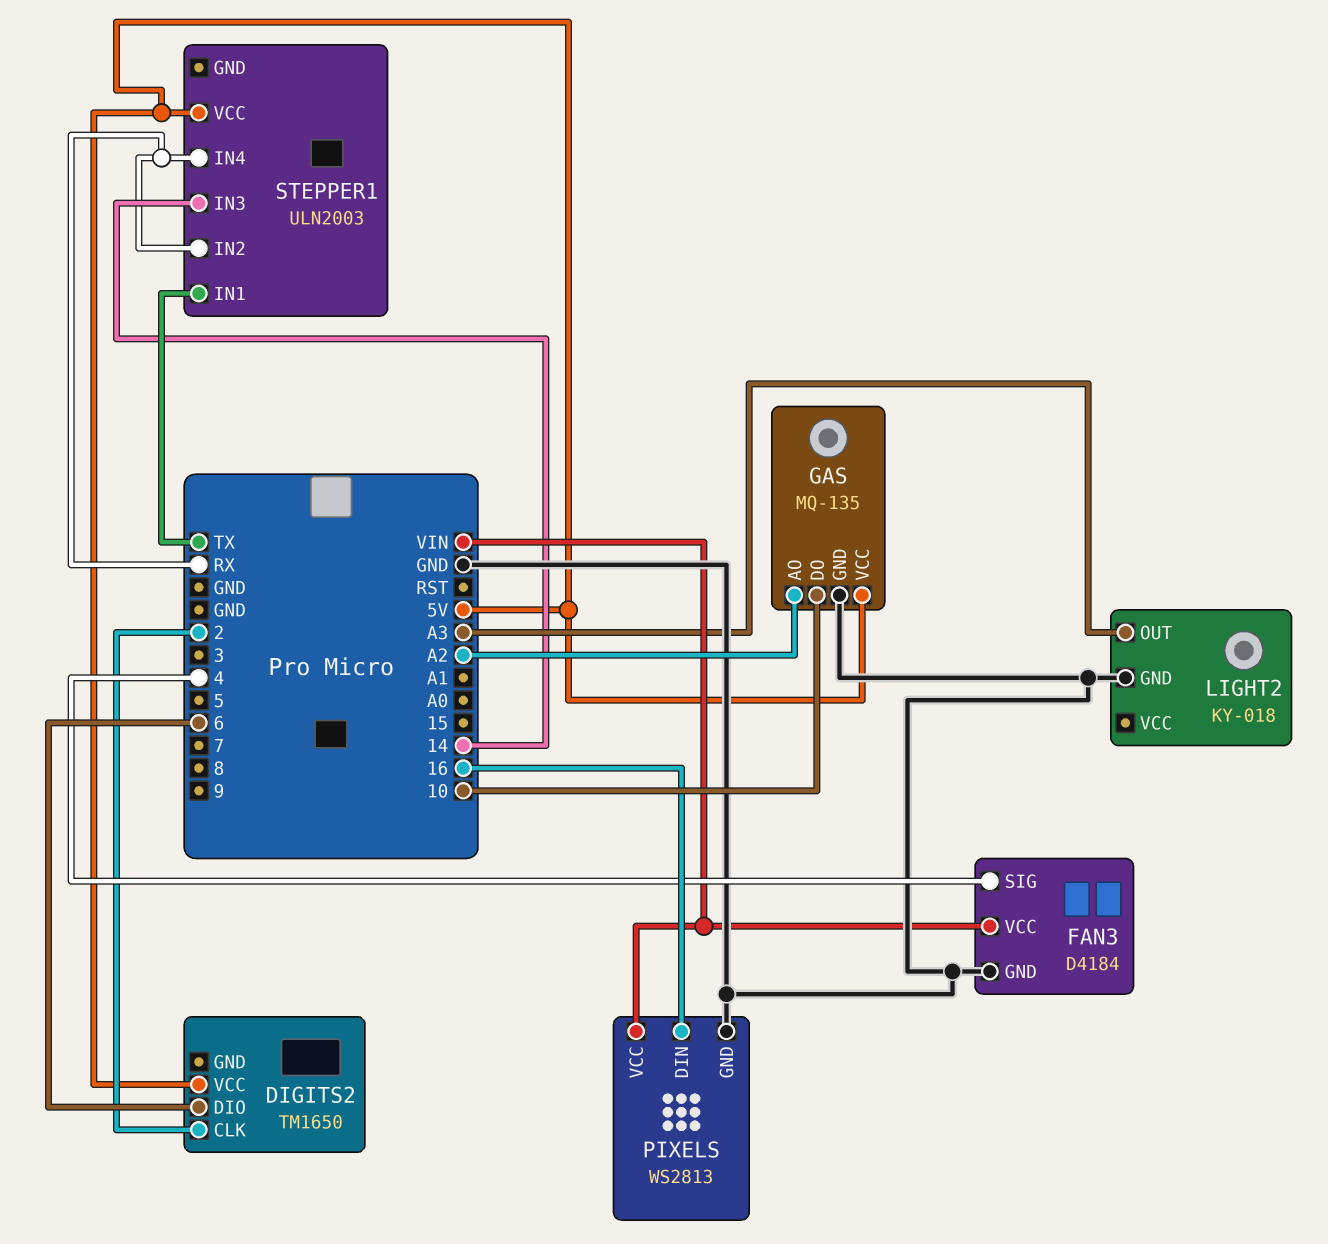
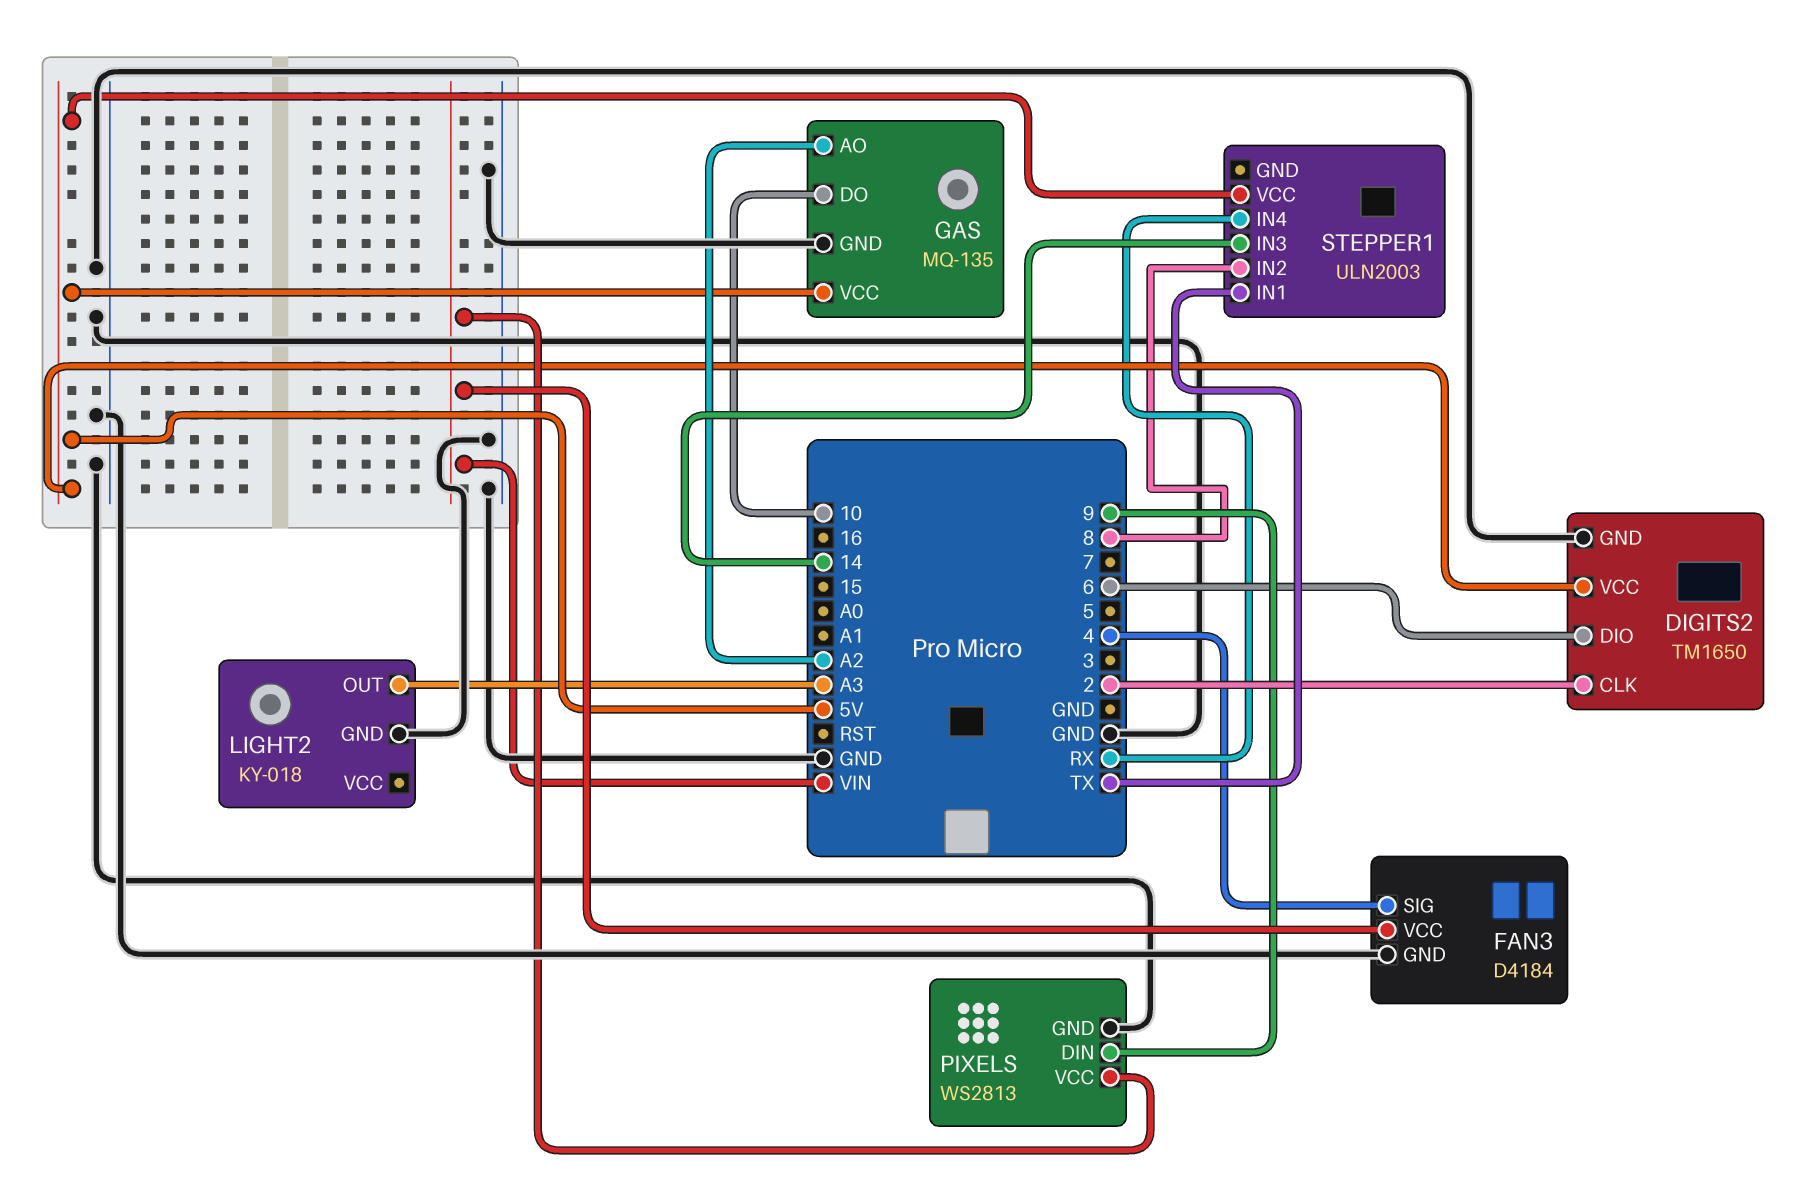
DIGITS2 pin GND: none -> GND
PIXELS pin DIN: 16 -> 9
STEPPER1 pin IN2: RX -> 8

